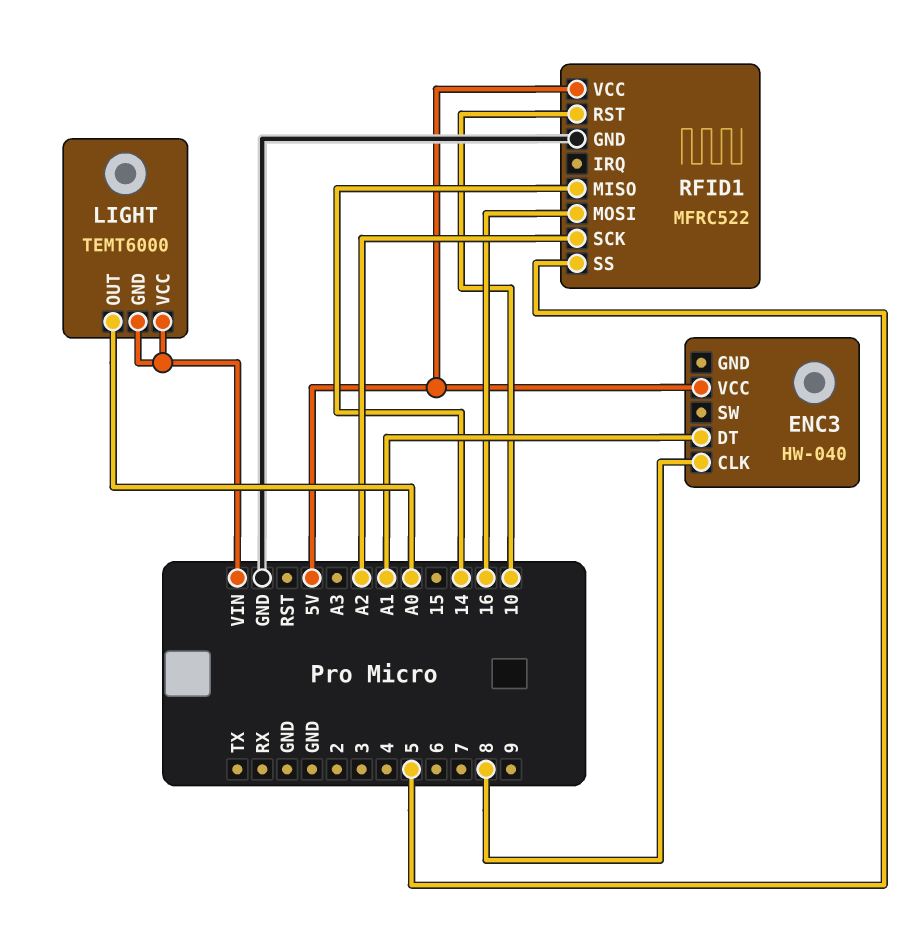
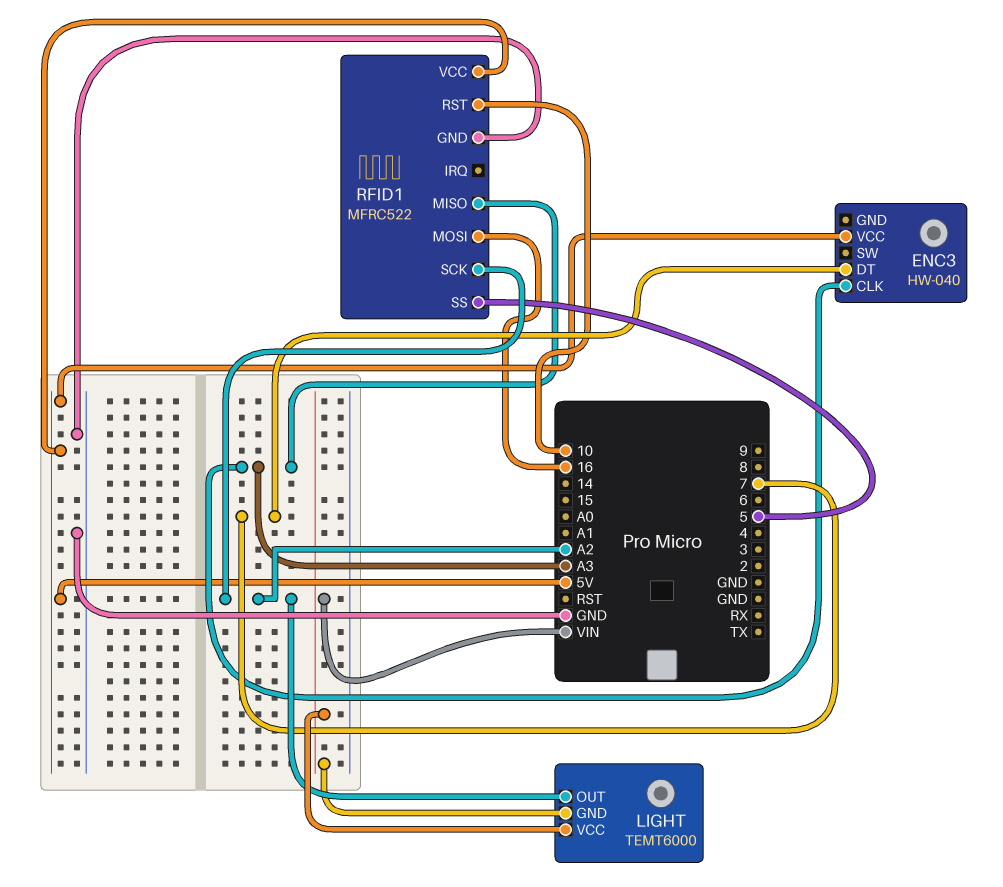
ENC3 pin CLK: 8 -> A3
ENC3 pin DT: A1 -> 7
LIGHT pin OUT: A0 -> A2
RFID1 pin MISO: 14 -> A3

